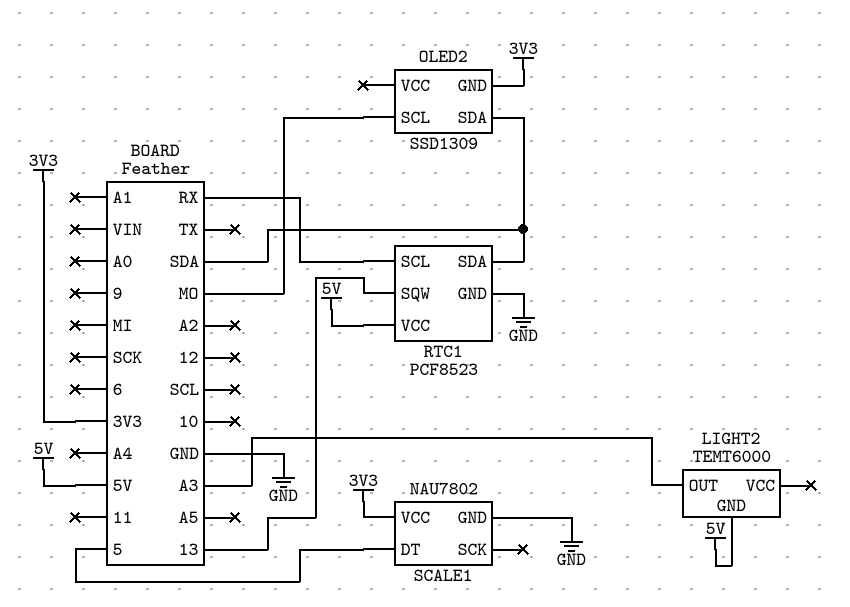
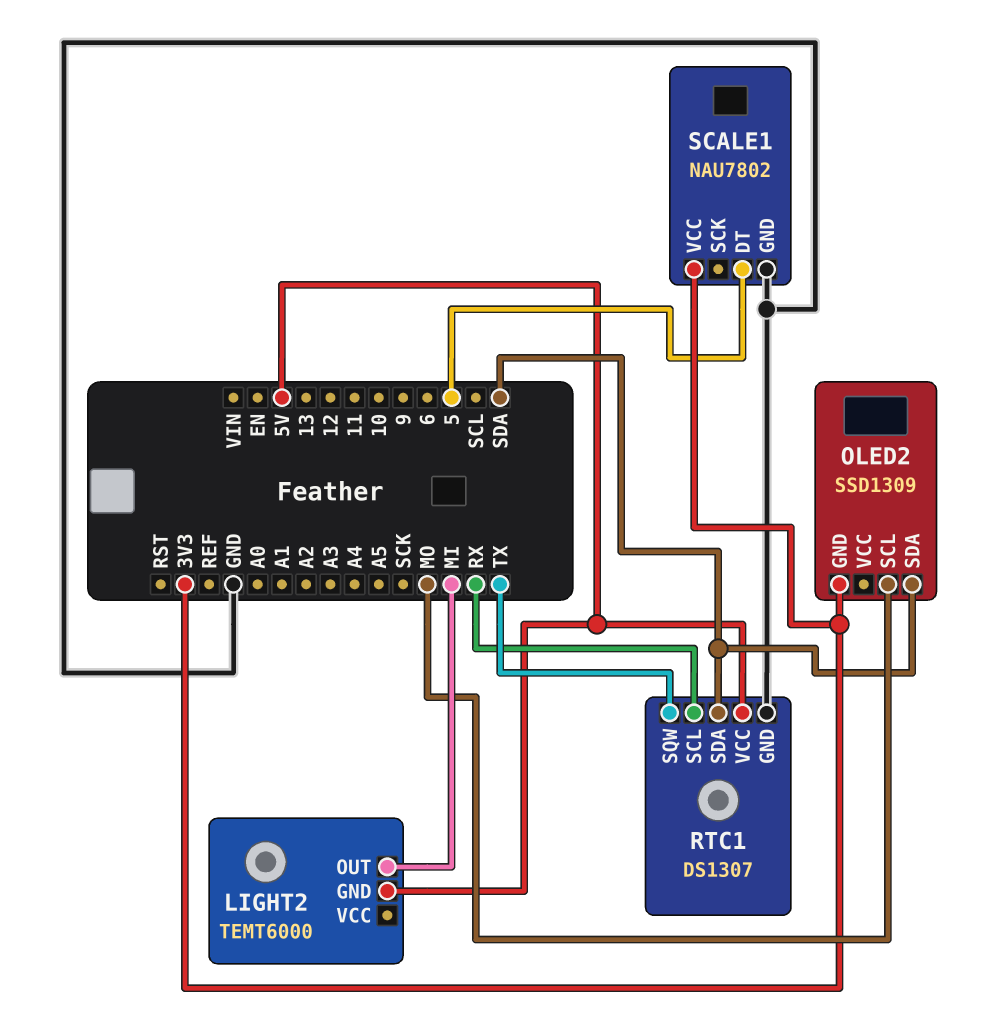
LIGHT2 pin OUT: A3 -> MI
RTC1: PCF8523 -> DS1307
RTC1 pin SQW: 13 -> TX

